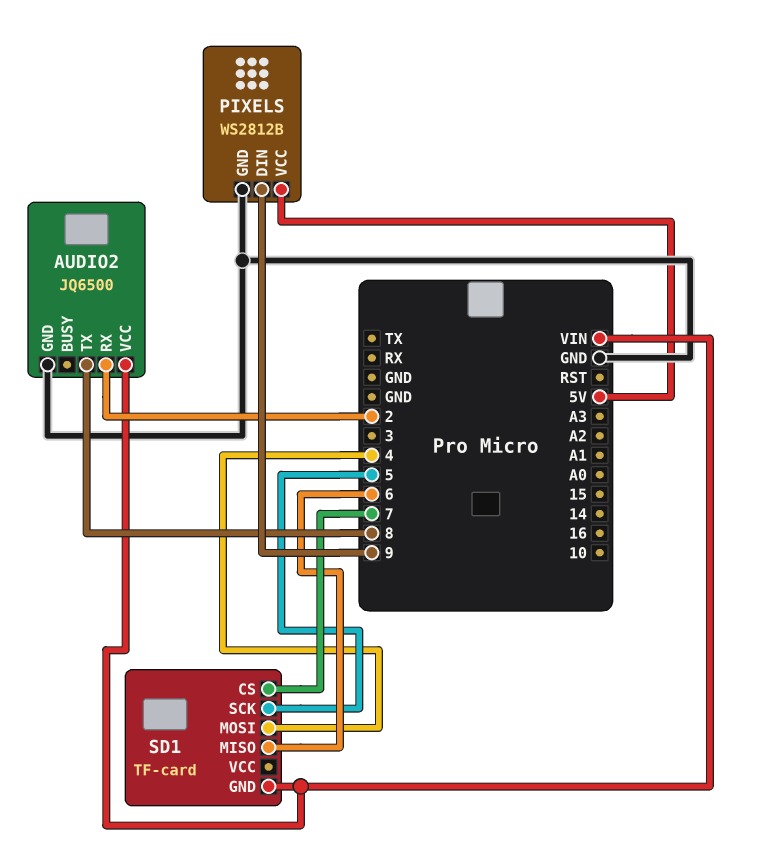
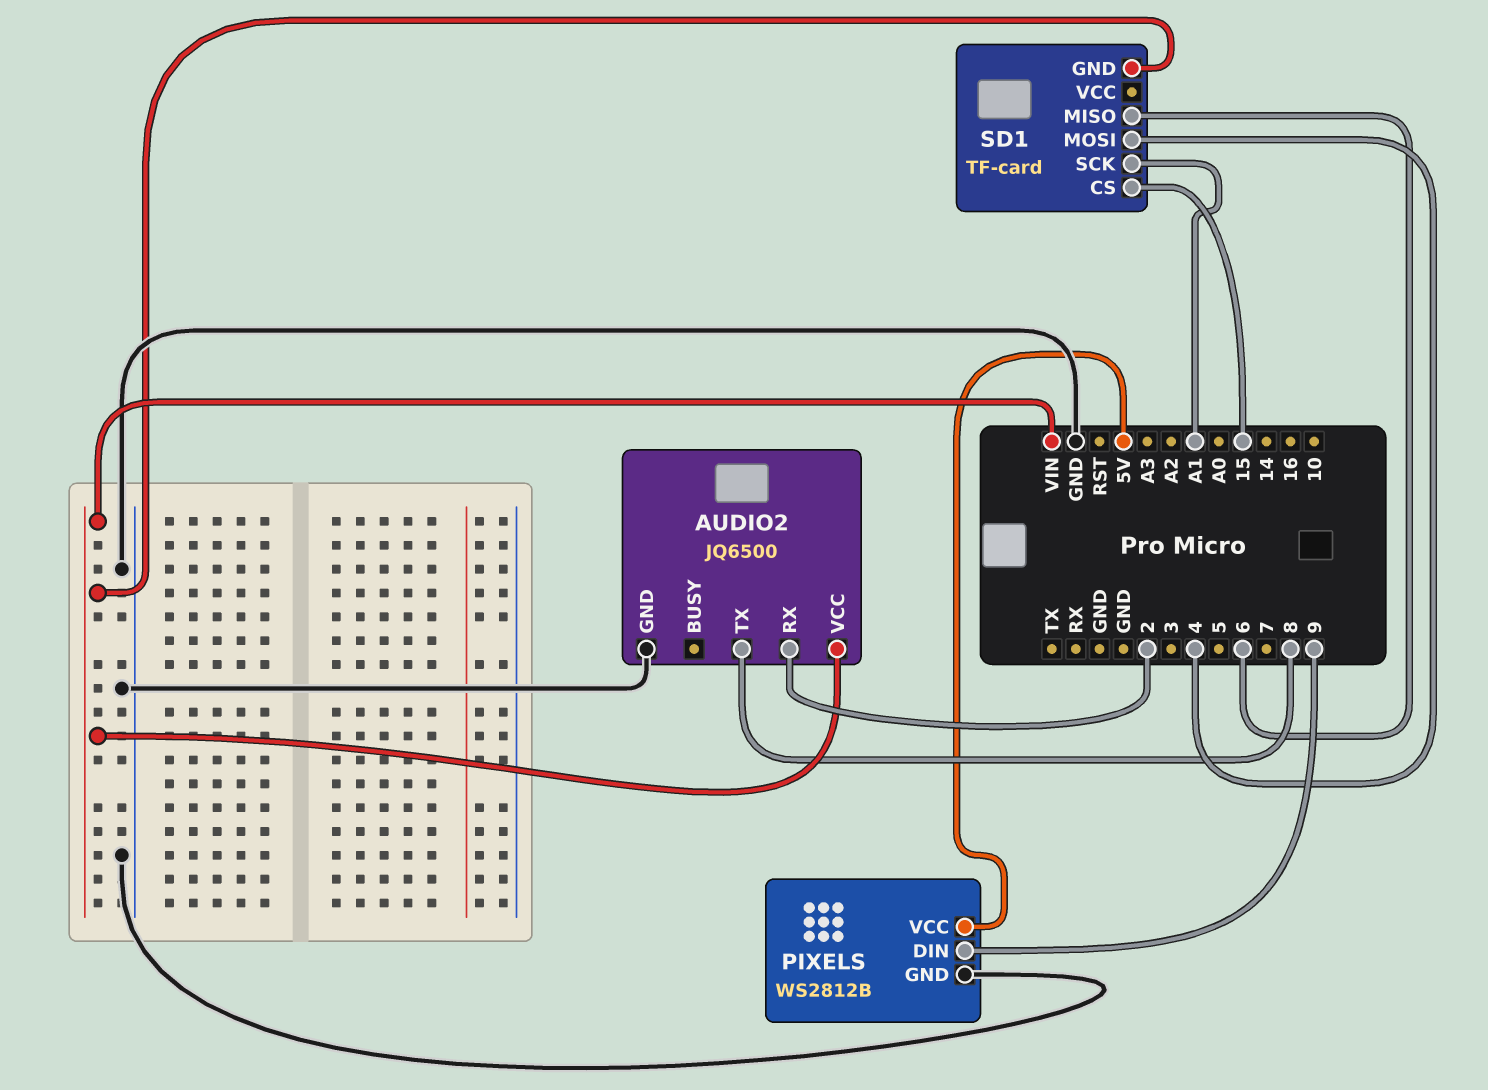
SD1 pin CS: 7 -> 15
SD1 pin SCK: 5 -> A1

